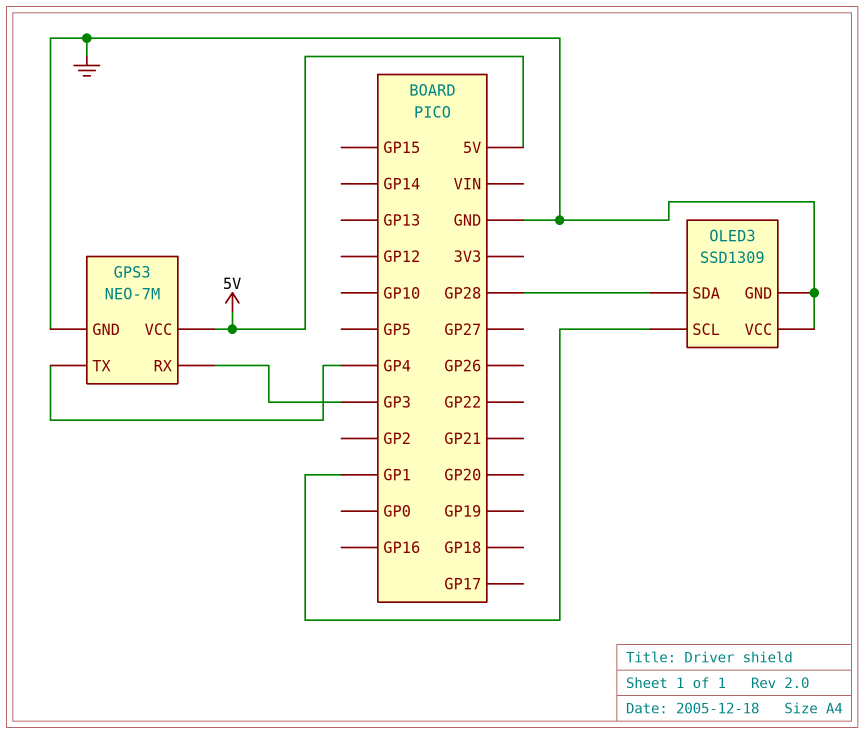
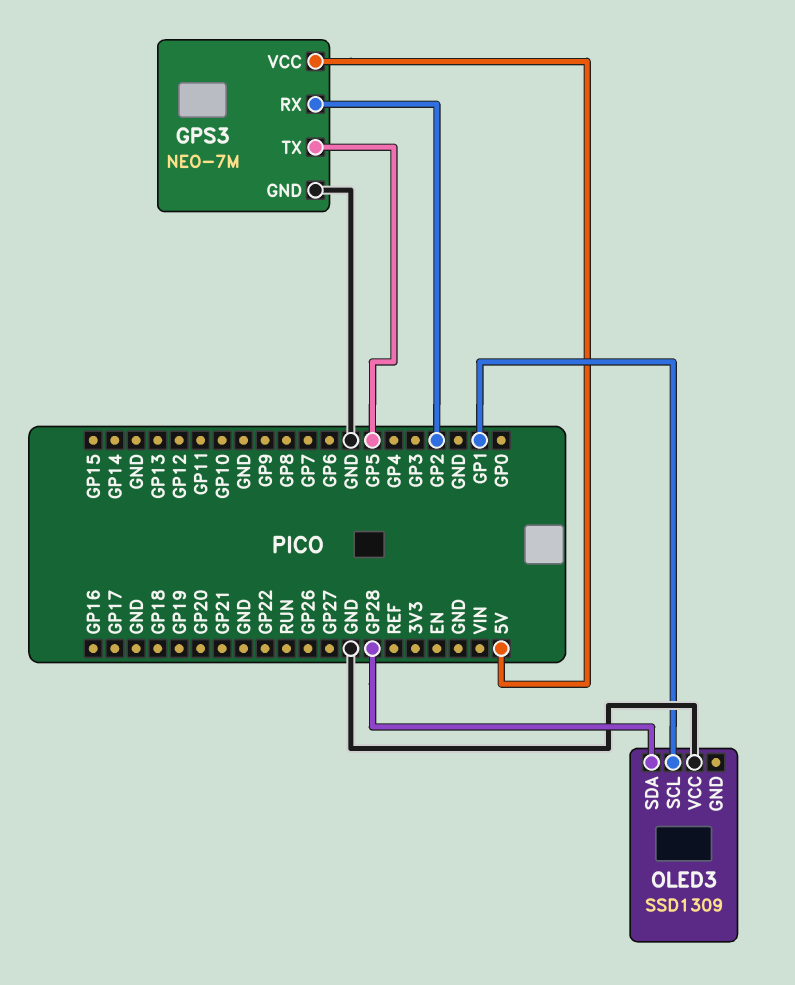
GPS3 pin RX: GP3 -> GP2
GPS3 pin TX: GP4 -> GP5
OLED3 pin GND: GND -> none

